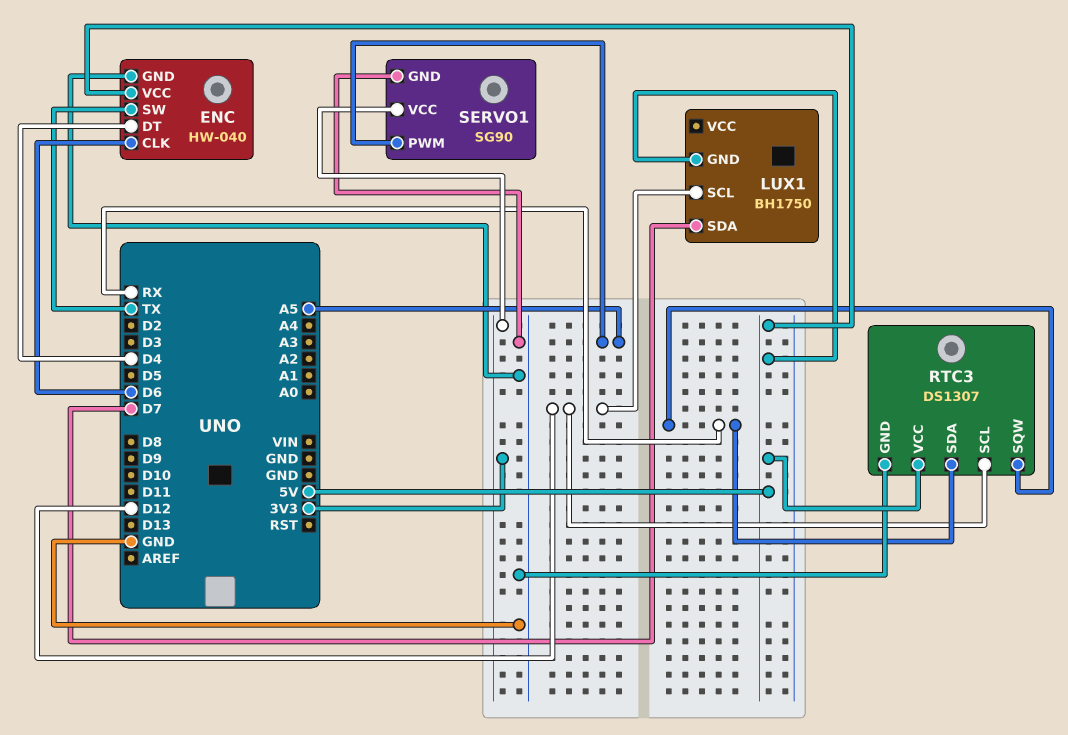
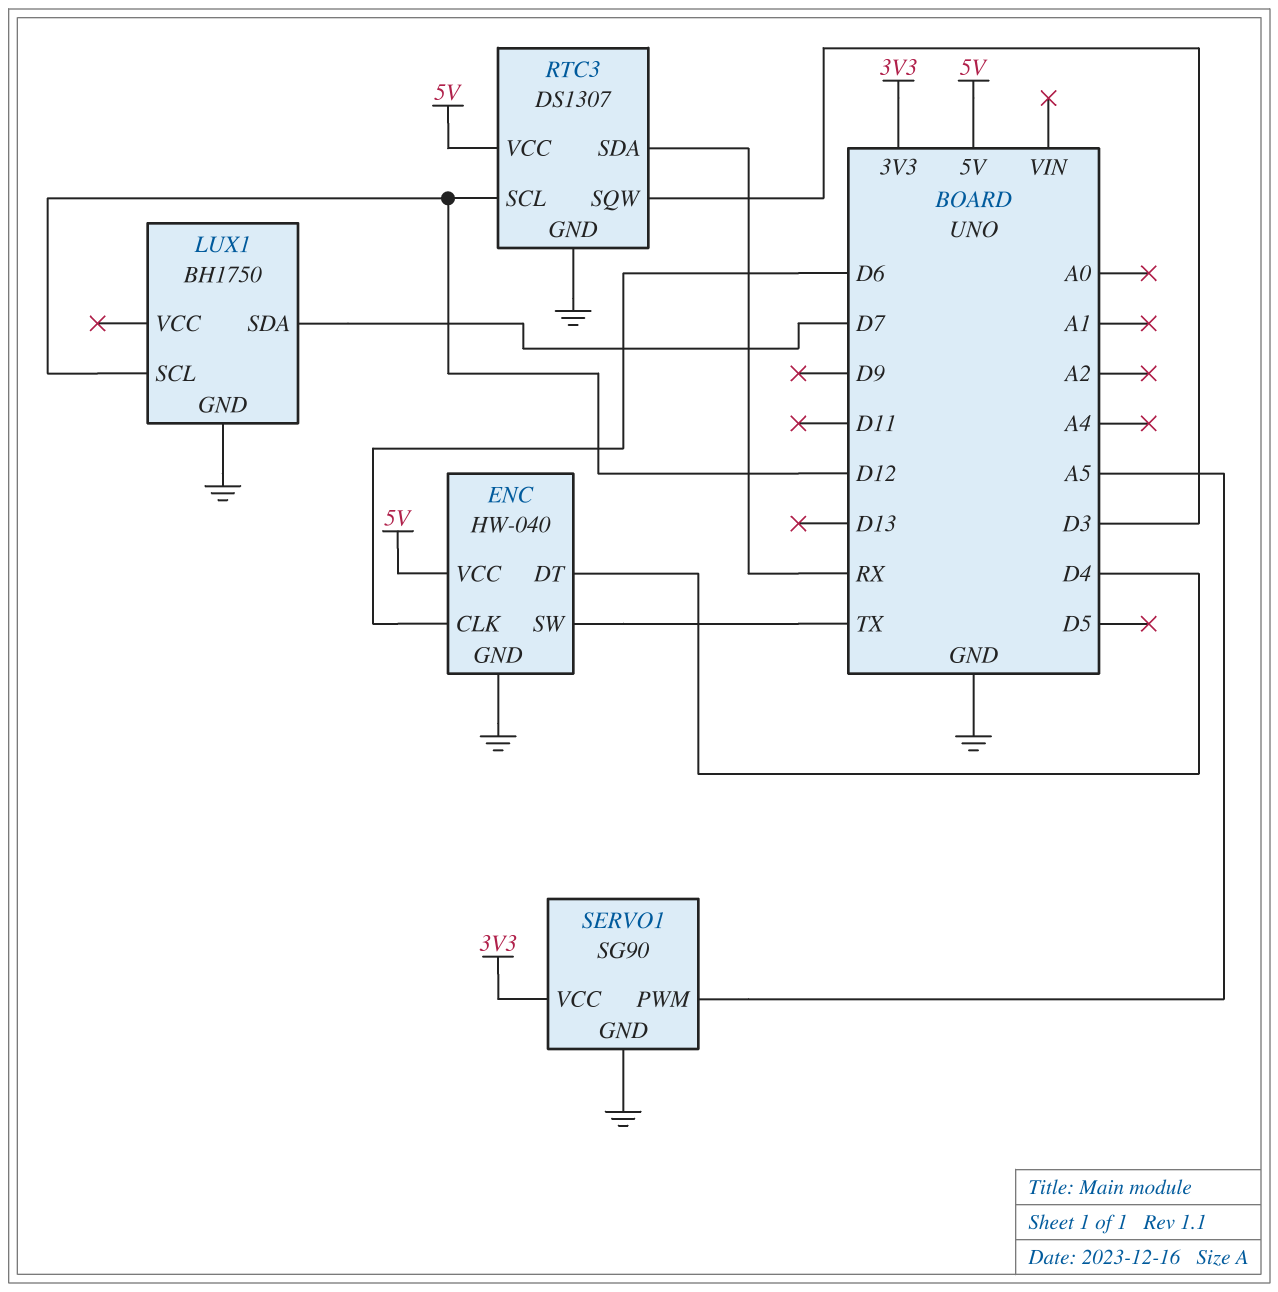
LUX1 pin GND: 5V -> GND
RTC3 pin SQW: RX -> D3

